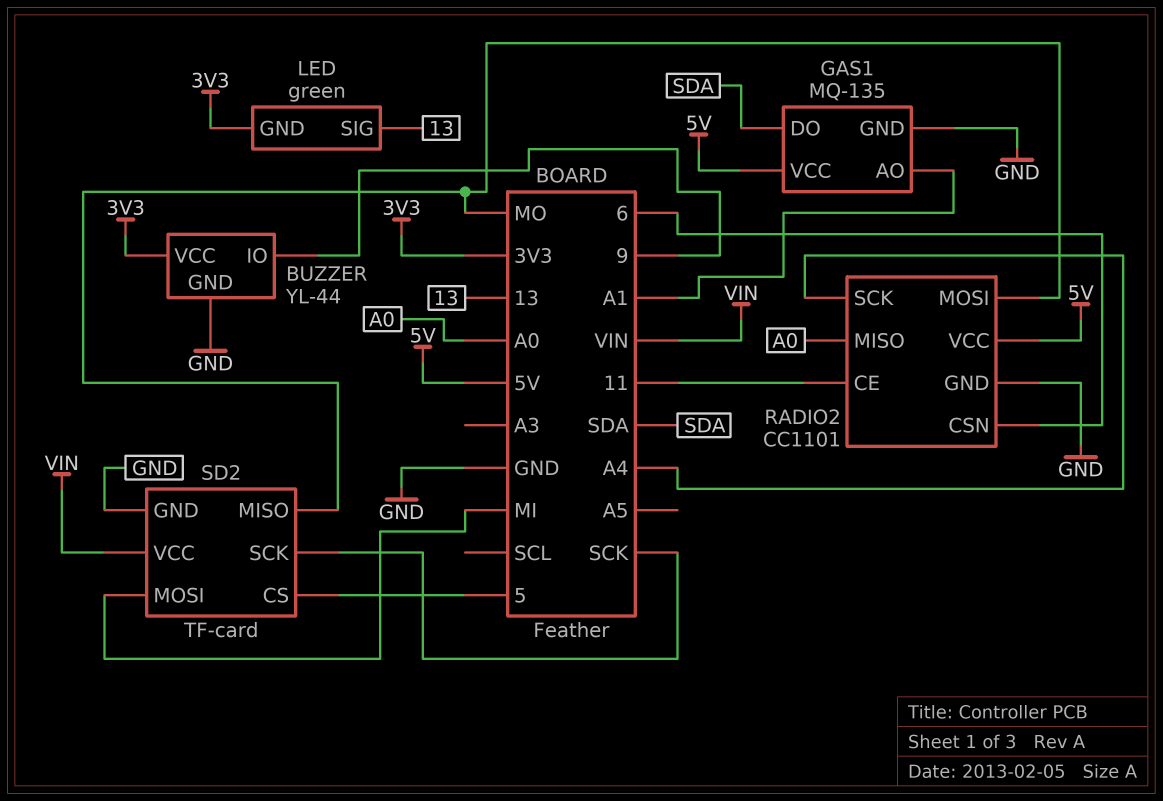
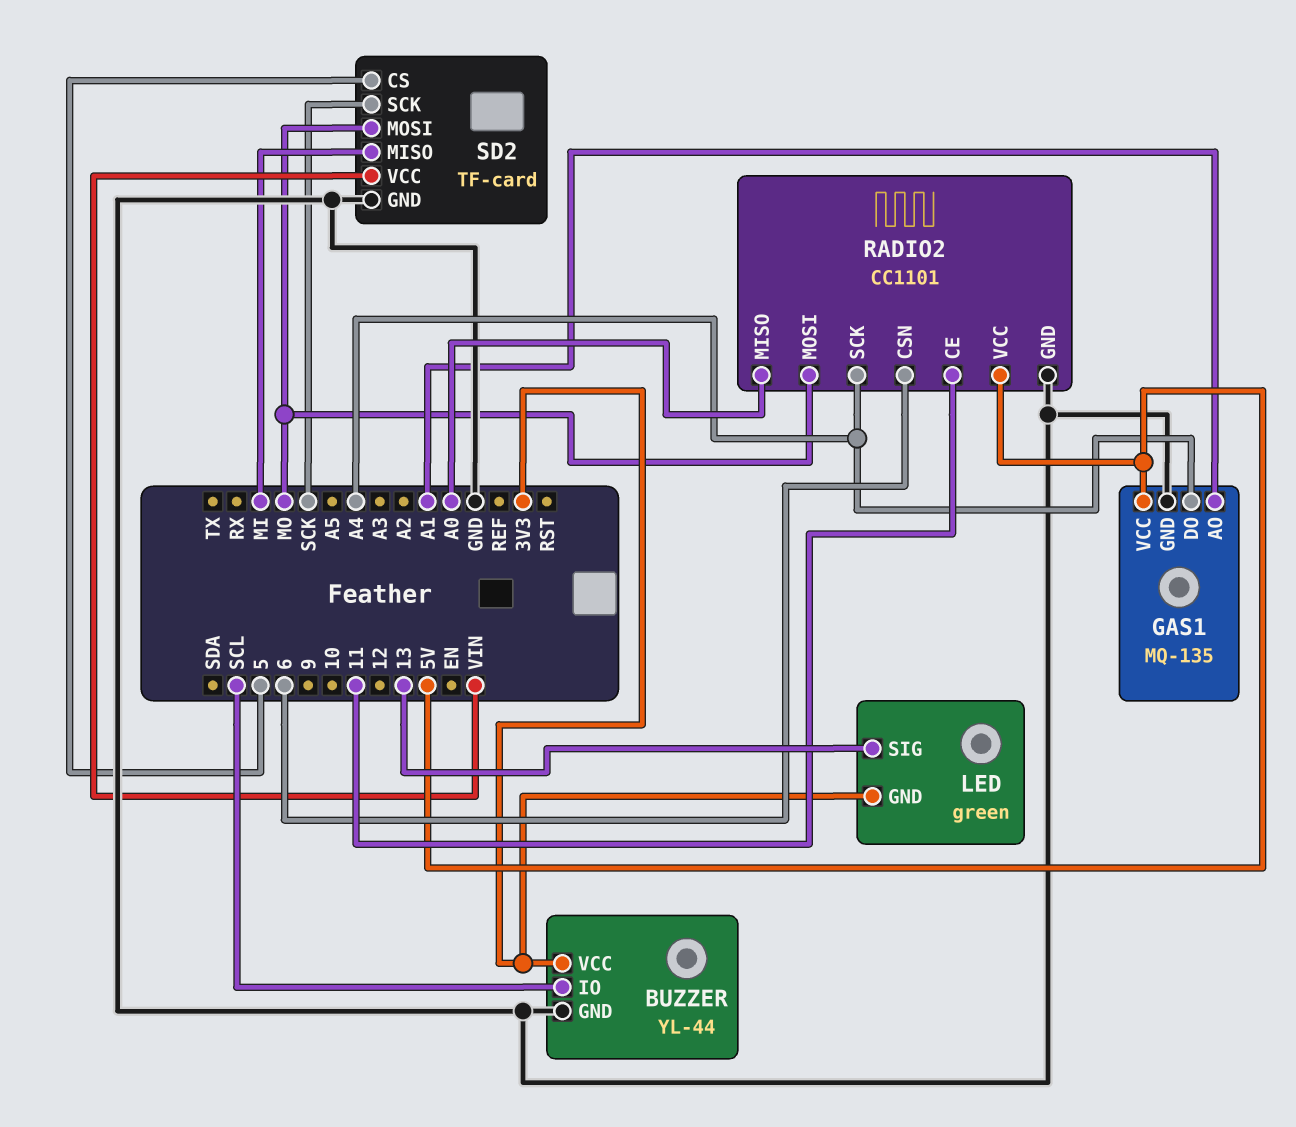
BUZZER pin IO: 9 -> SCL
GAS1 pin DO: SDA -> A4
SD2 pin MISO: MO -> MI
SD2 pin MOSI: MI -> MO

